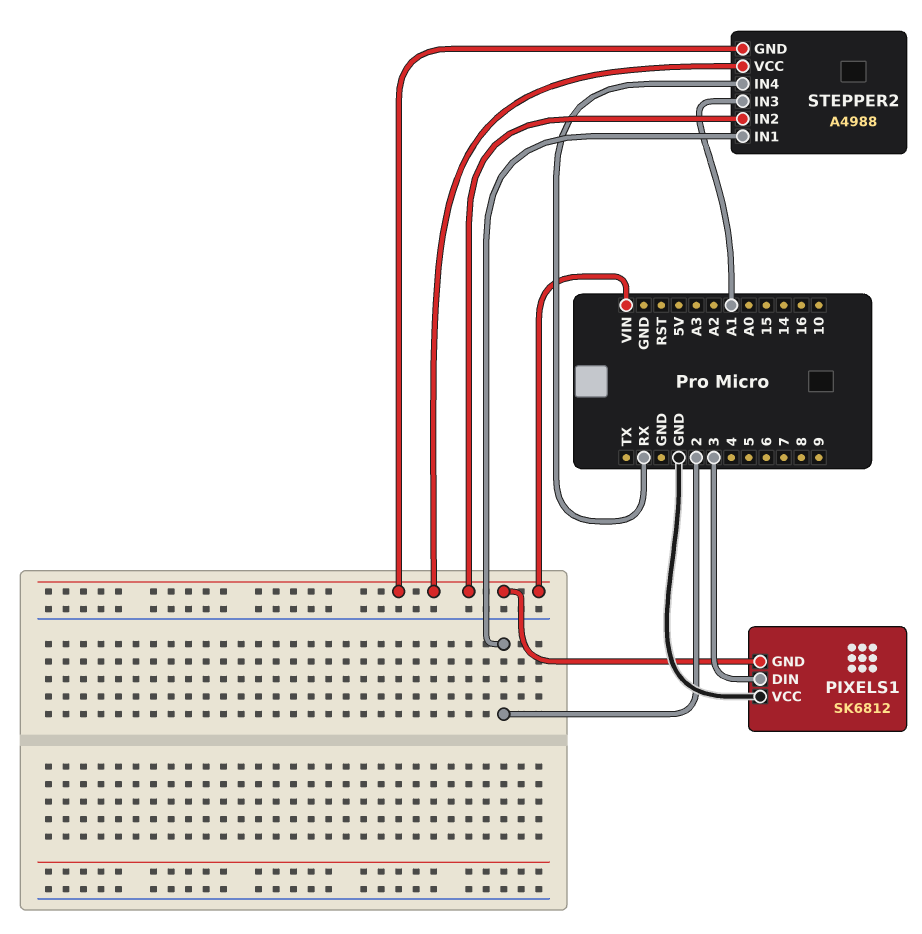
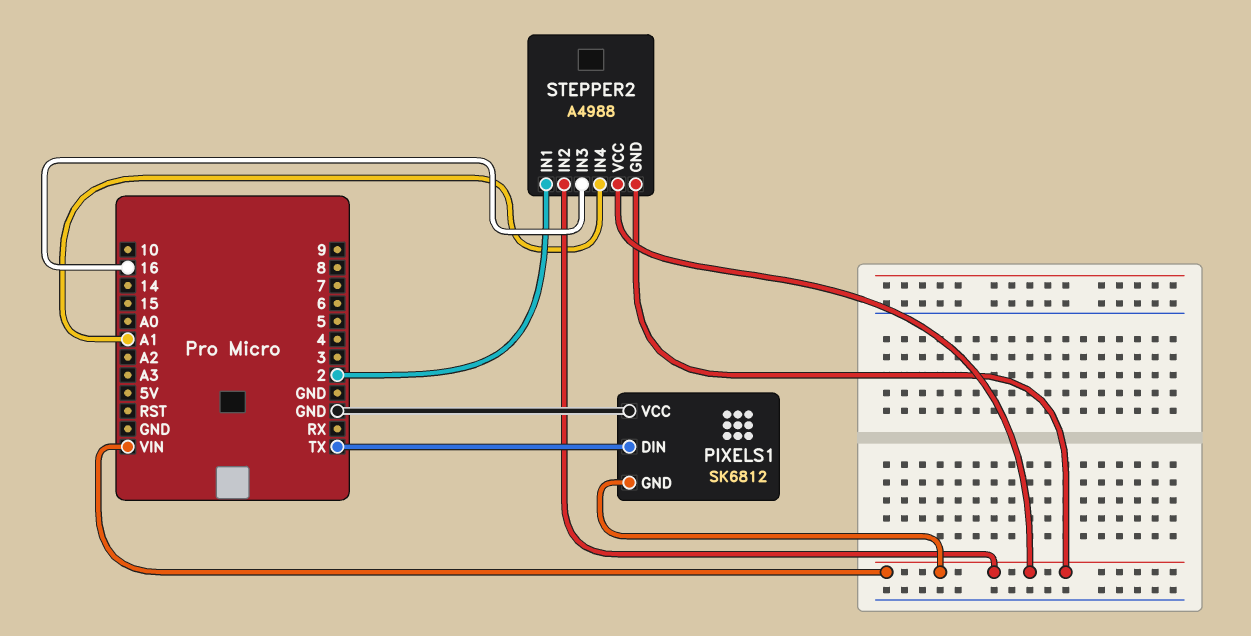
PIXELS1 pin DIN: 3 -> TX
STEPPER2 pin IN3: A1 -> 16
STEPPER2 pin IN4: RX -> A1

